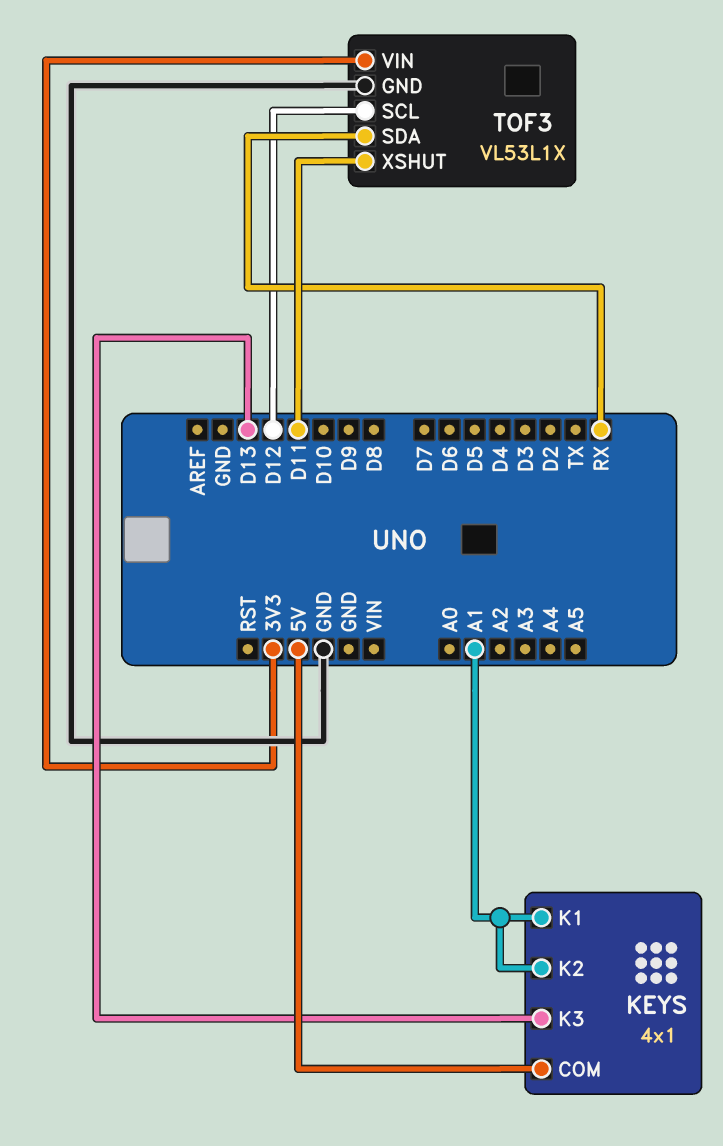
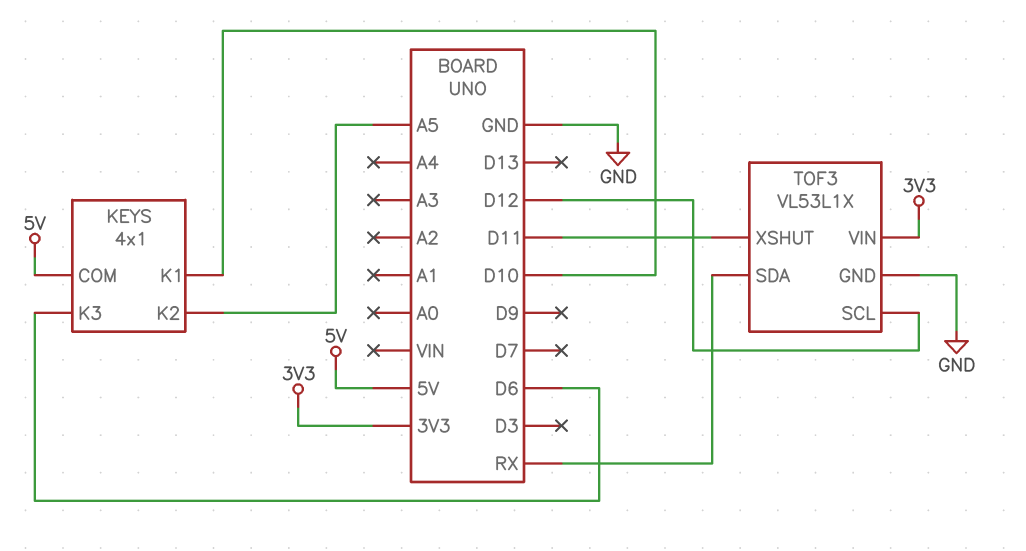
KEYS pin K1: A1 -> D10
KEYS pin K2: A1 -> A5
KEYS pin K3: D13 -> D6

